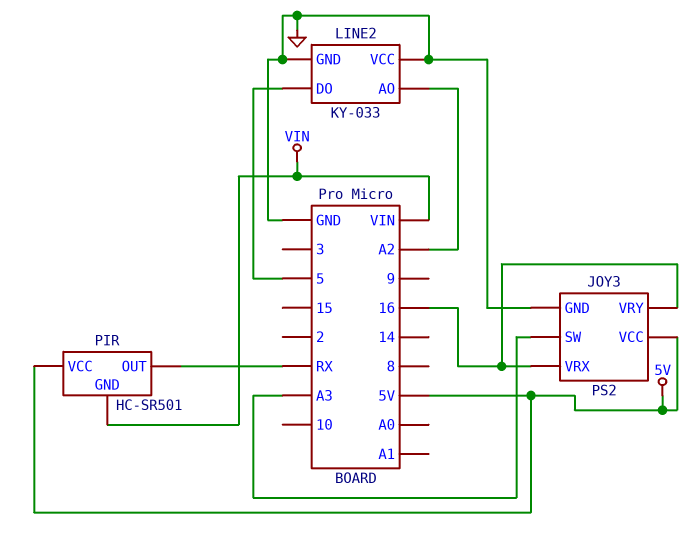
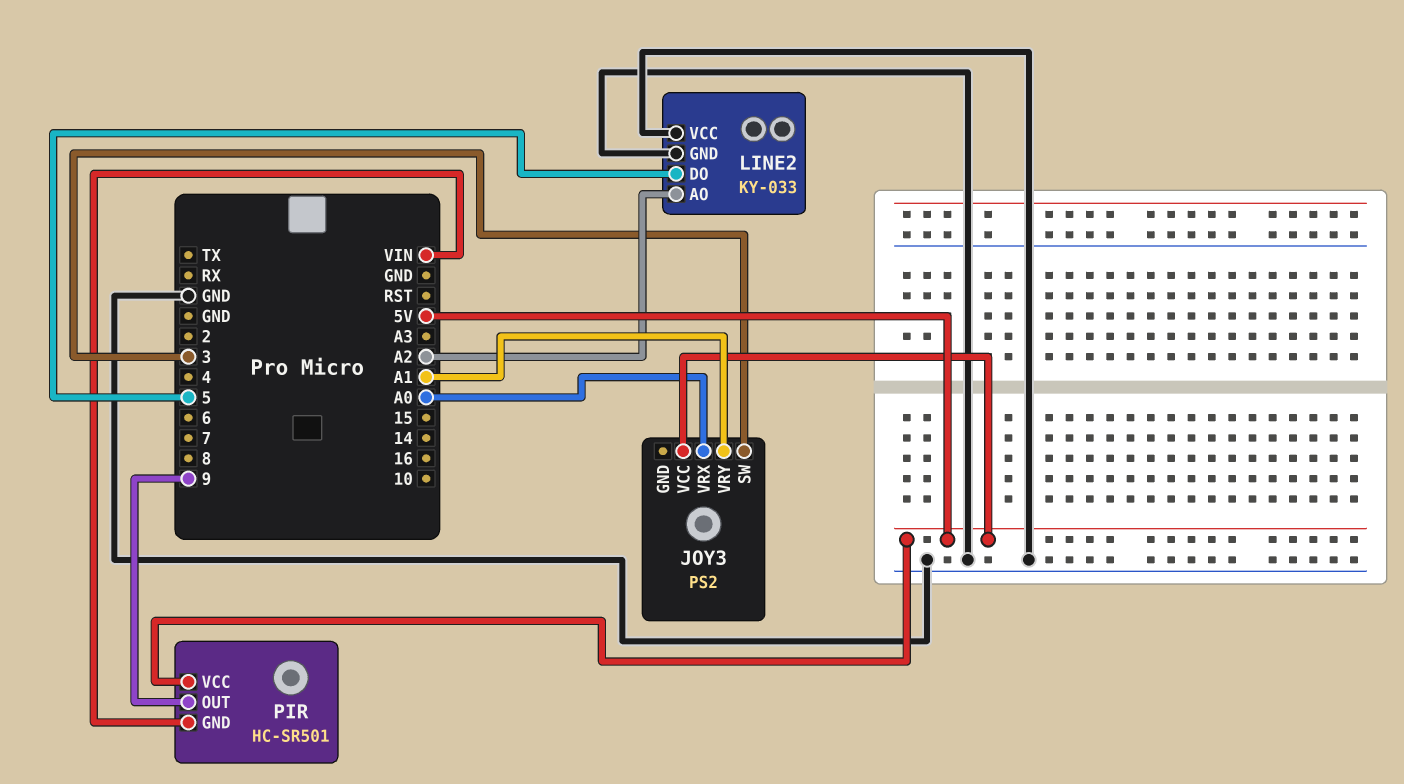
JOY3 pin GND: GND -> none
JOY3 pin SW: A3 -> 3
JOY3 pin VRX: 16 -> A0
JOY3 pin VRY: 16 -> A1
PIR pin OUT: RX -> 9

